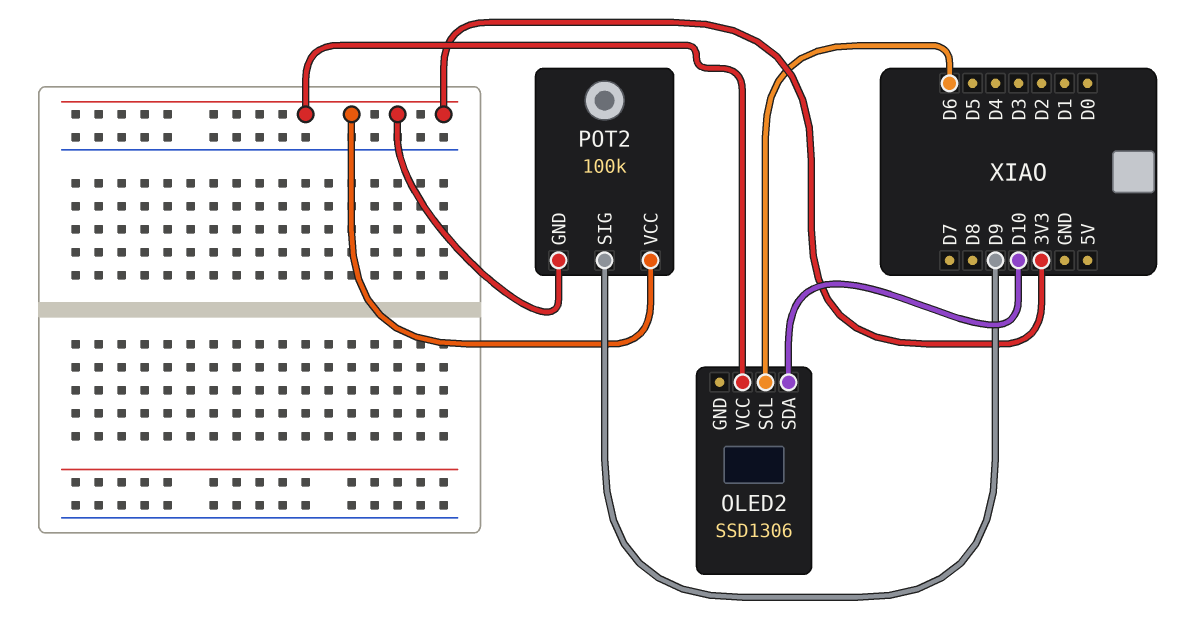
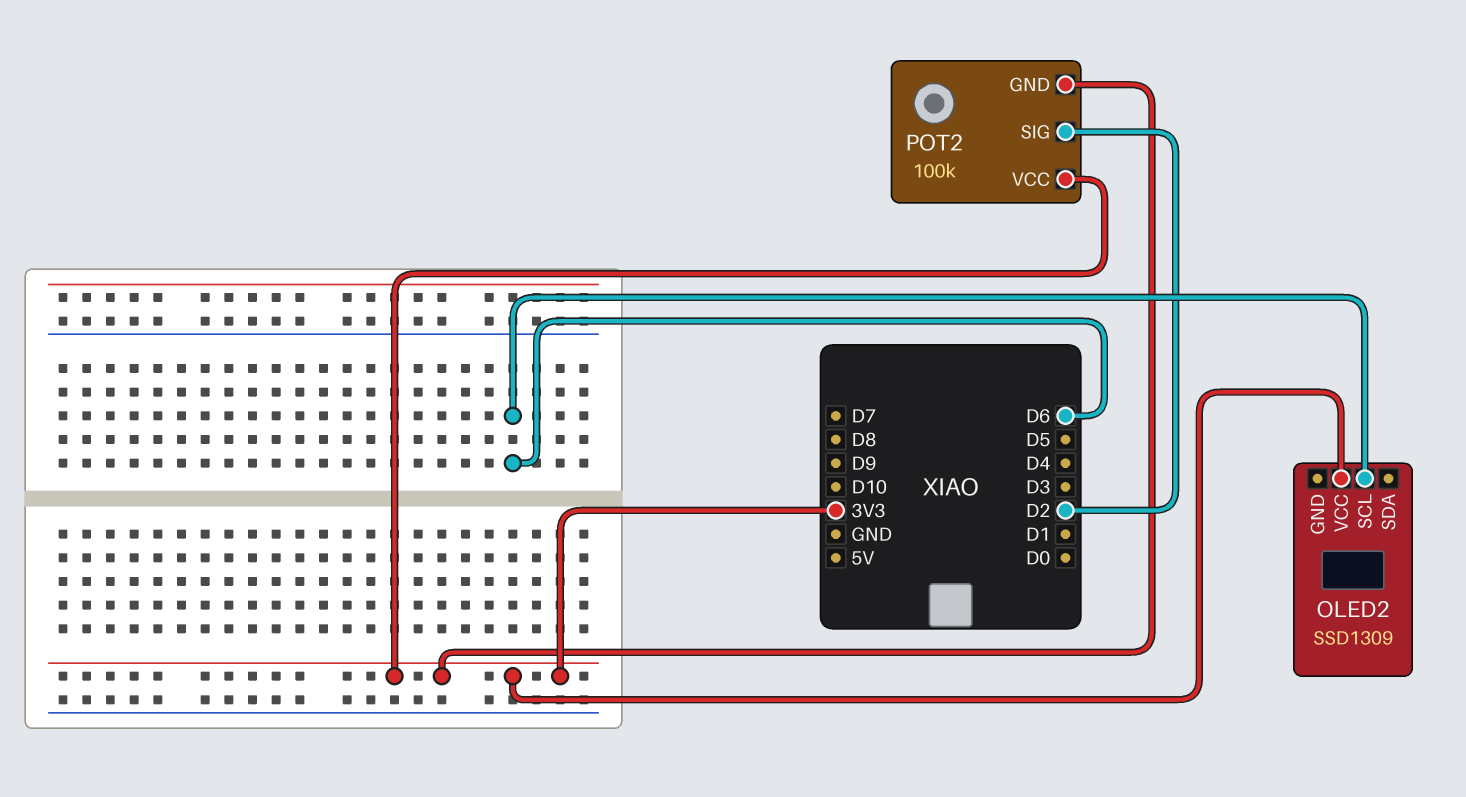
OLED2: SSD1306 -> SSD1309
OLED2 pin SDA: D10 -> none
POT2 pin SIG: D9 -> D2

